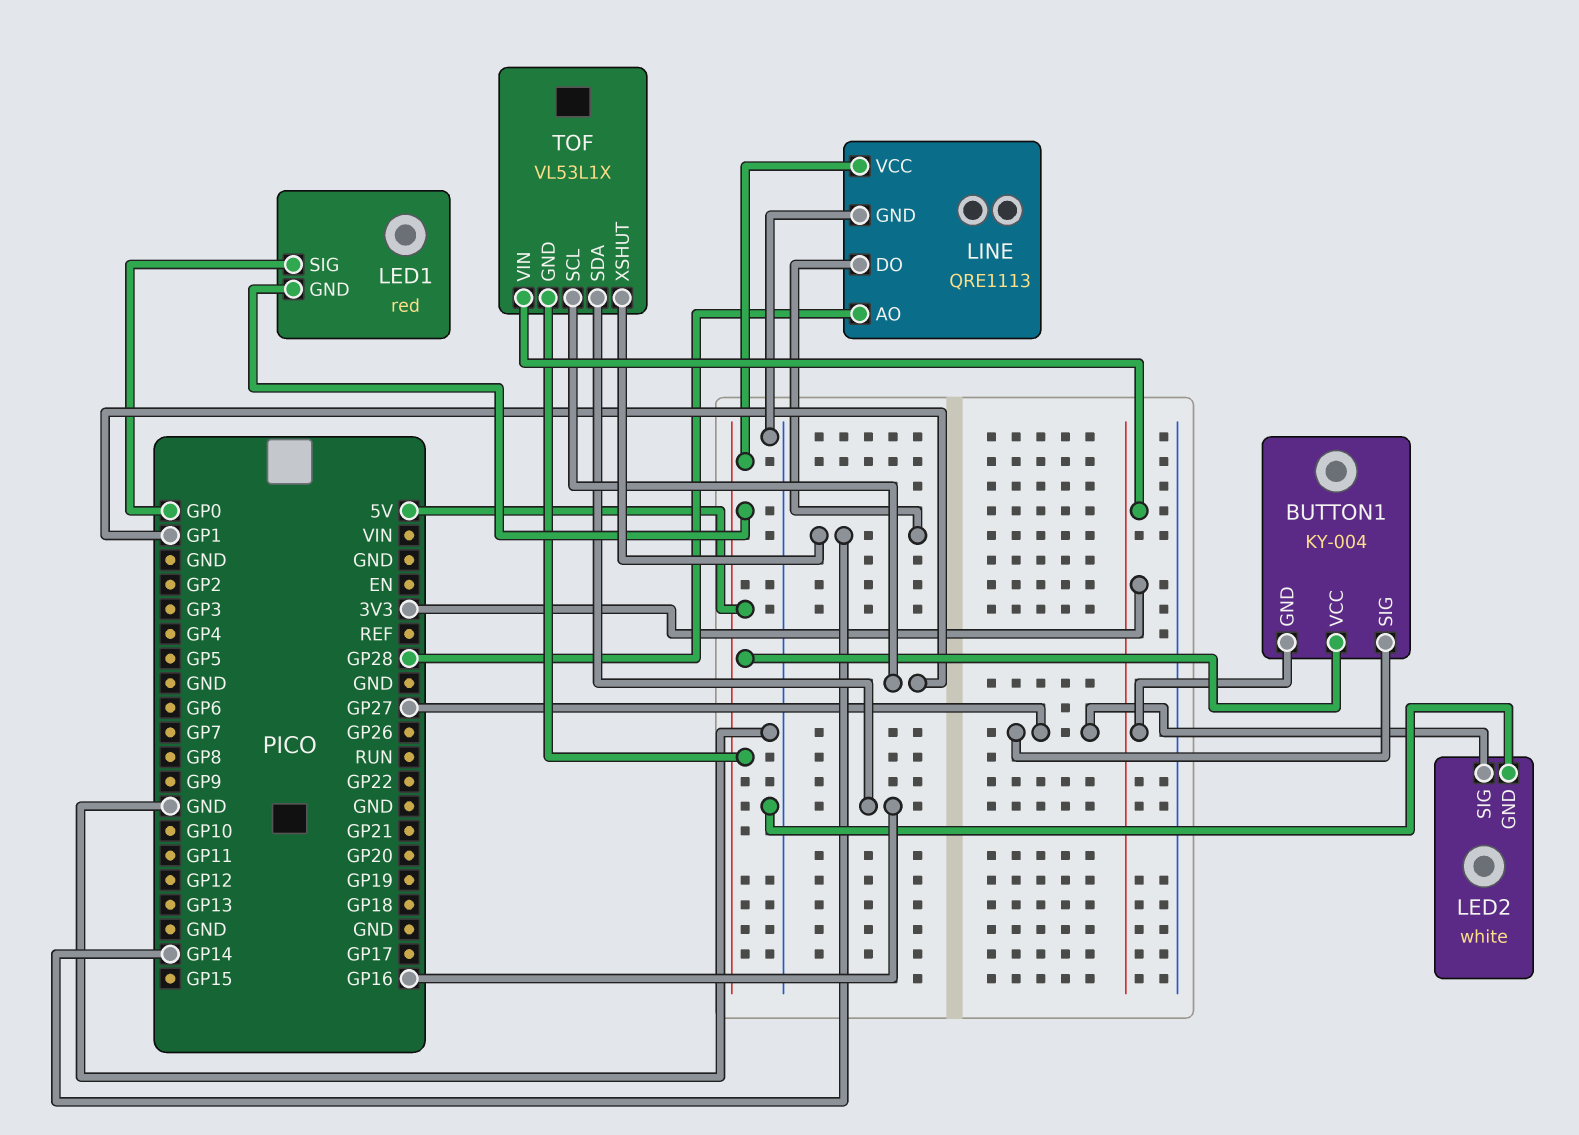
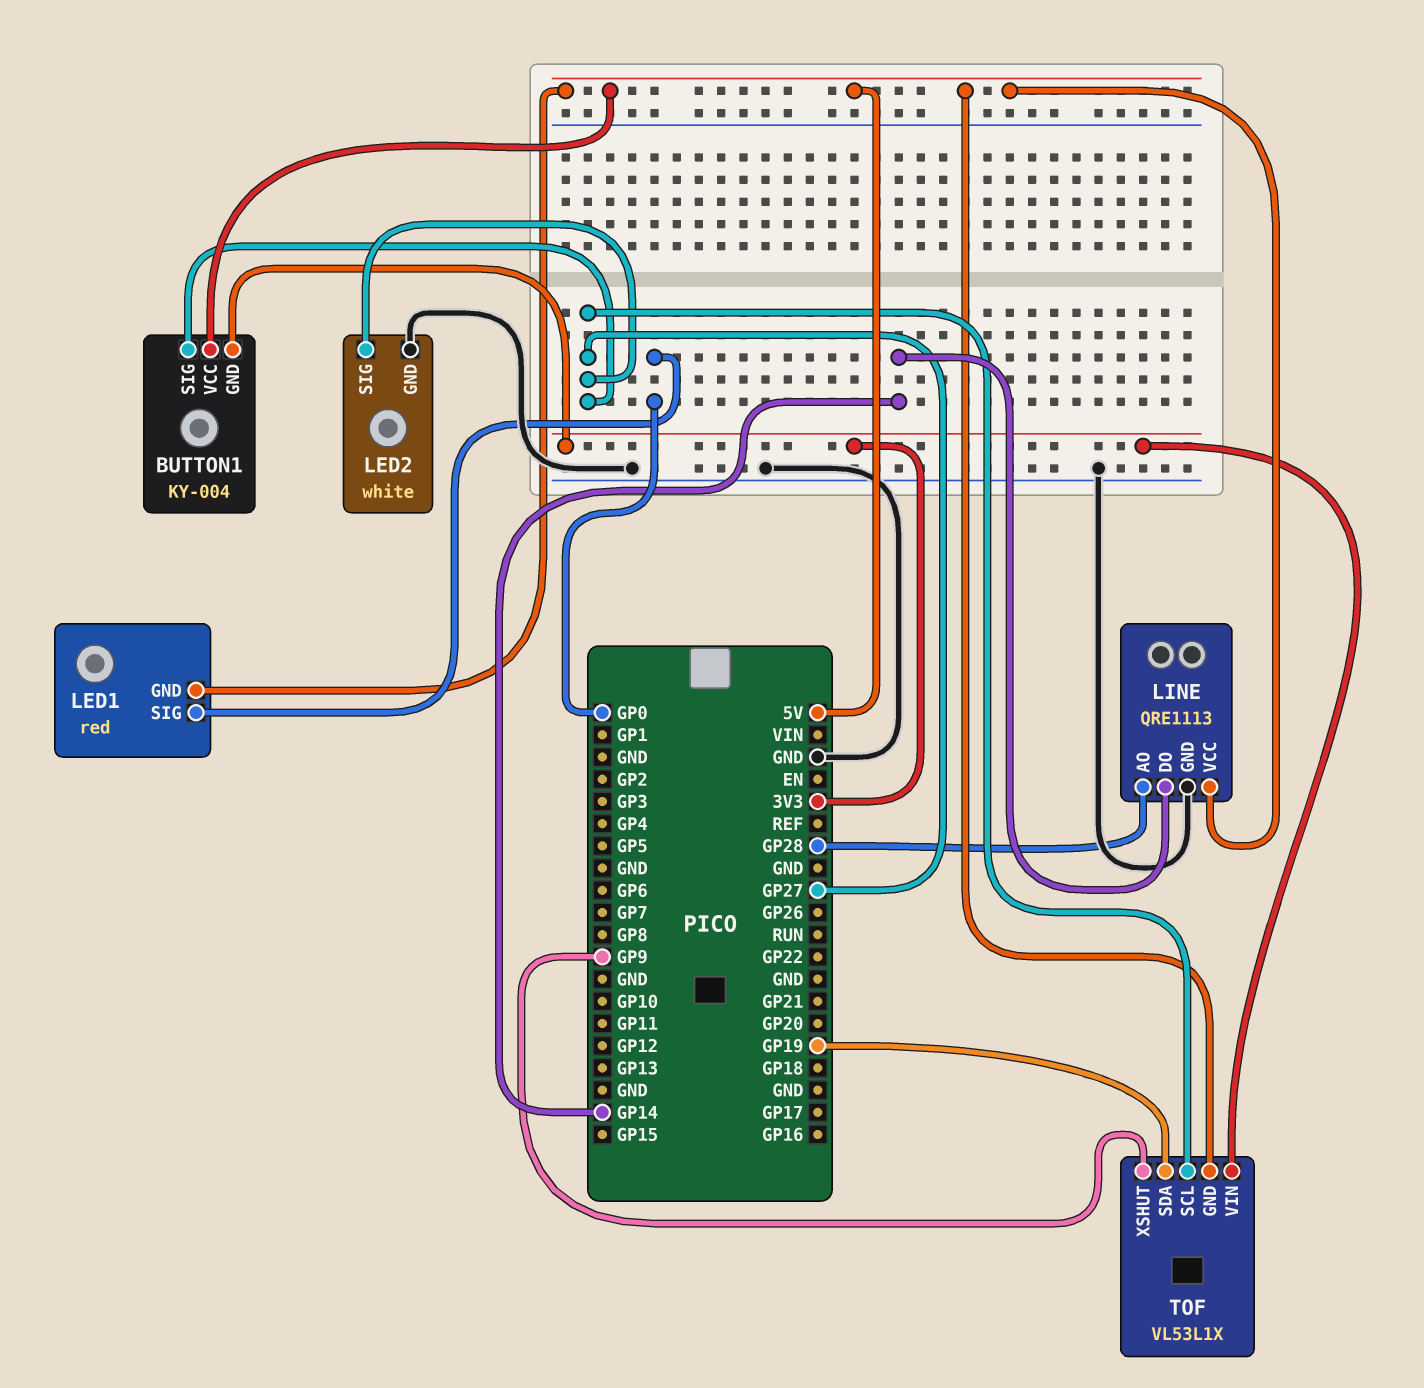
TOF pin SCL: GP1 -> GP27
TOF pin SDA: GP16 -> GP19
TOF pin XSHUT: GP14 -> GP9

